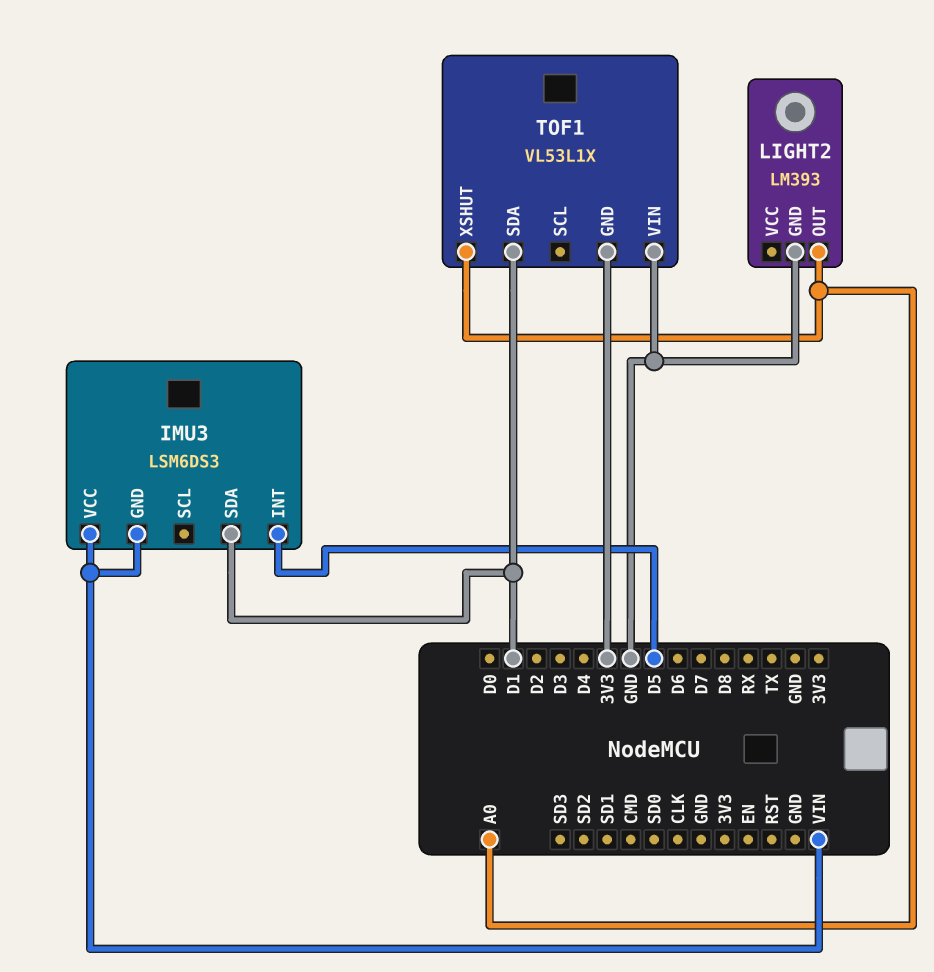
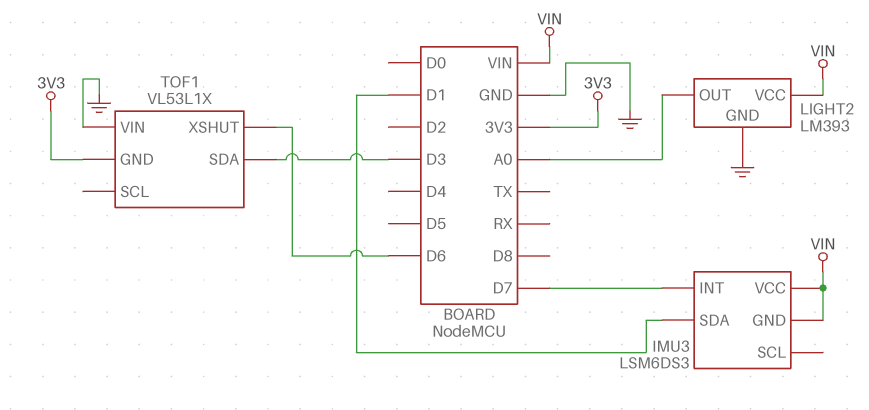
IMU3 pin INT: D5 -> D7
LIGHT2 pin VCC: none -> VIN
TOF1 pin SDA: D1 -> D3
TOF1 pin XSHUT: A0 -> D6

